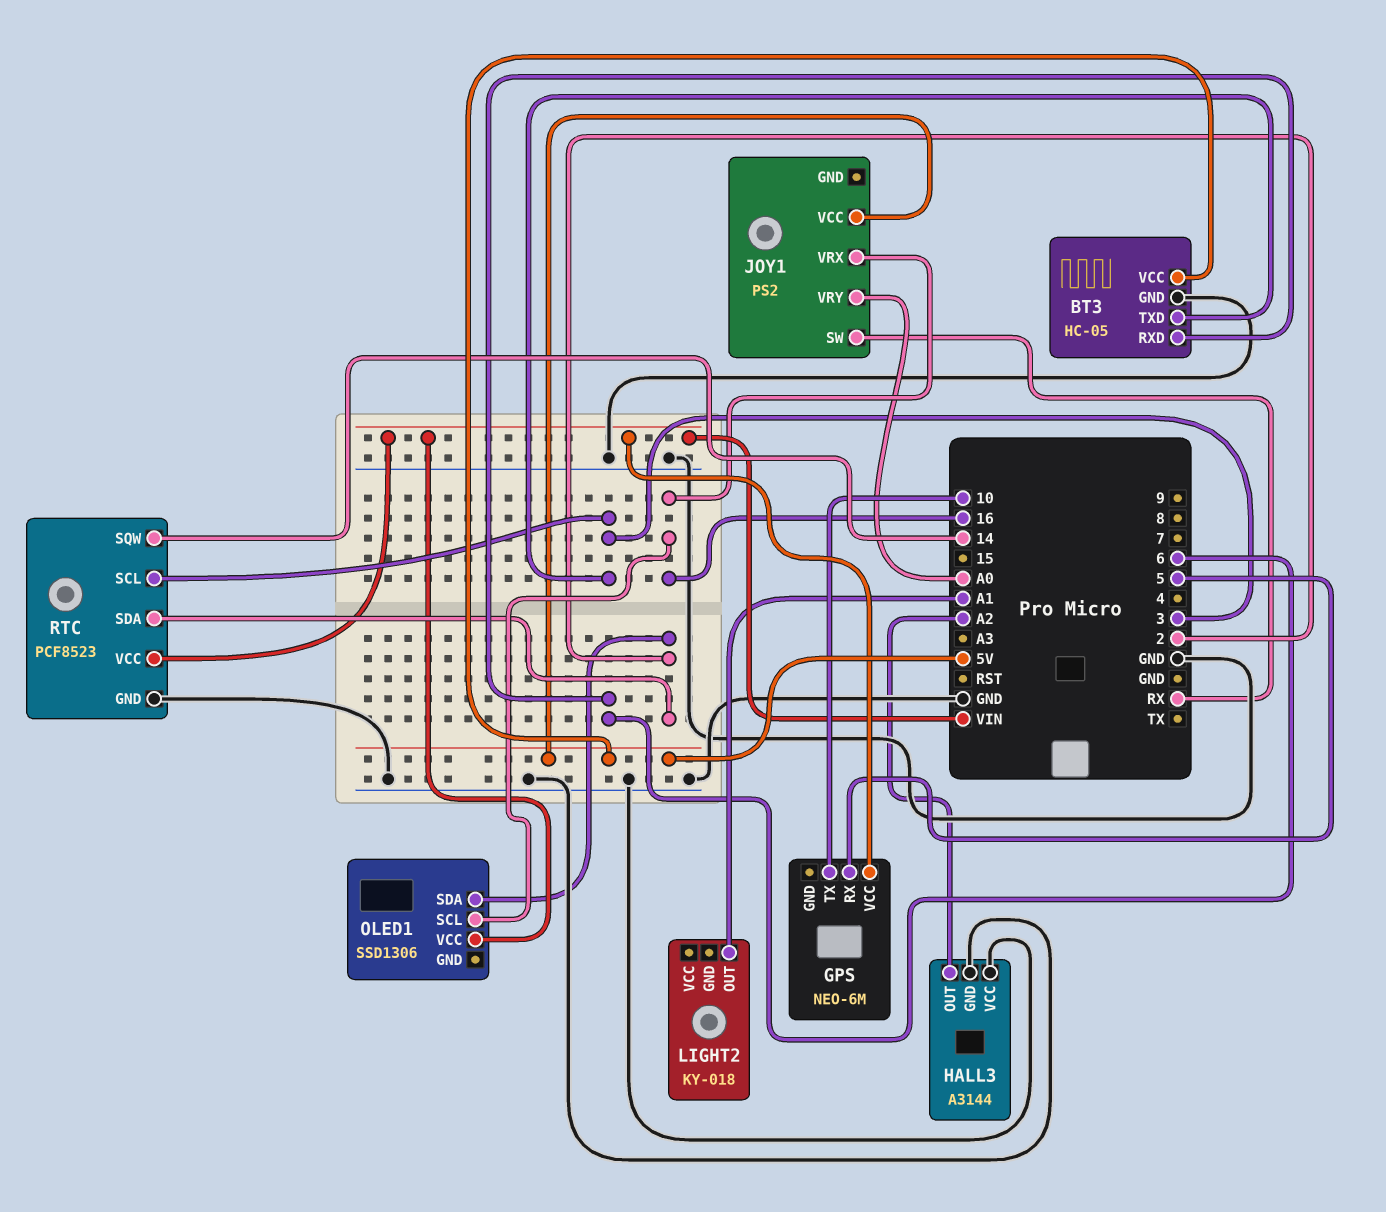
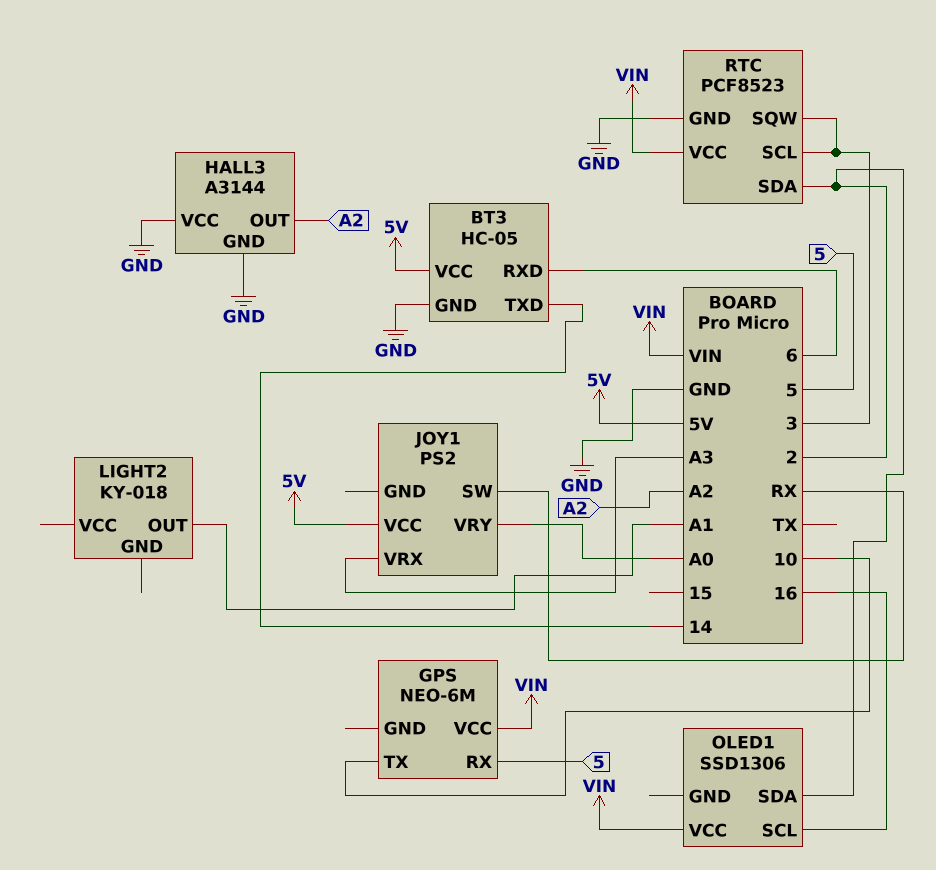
BT3 pin TXD: 3 -> 14
JOY1 pin VRX: 16 -> A3
RTC pin SQW: 14 -> 3

